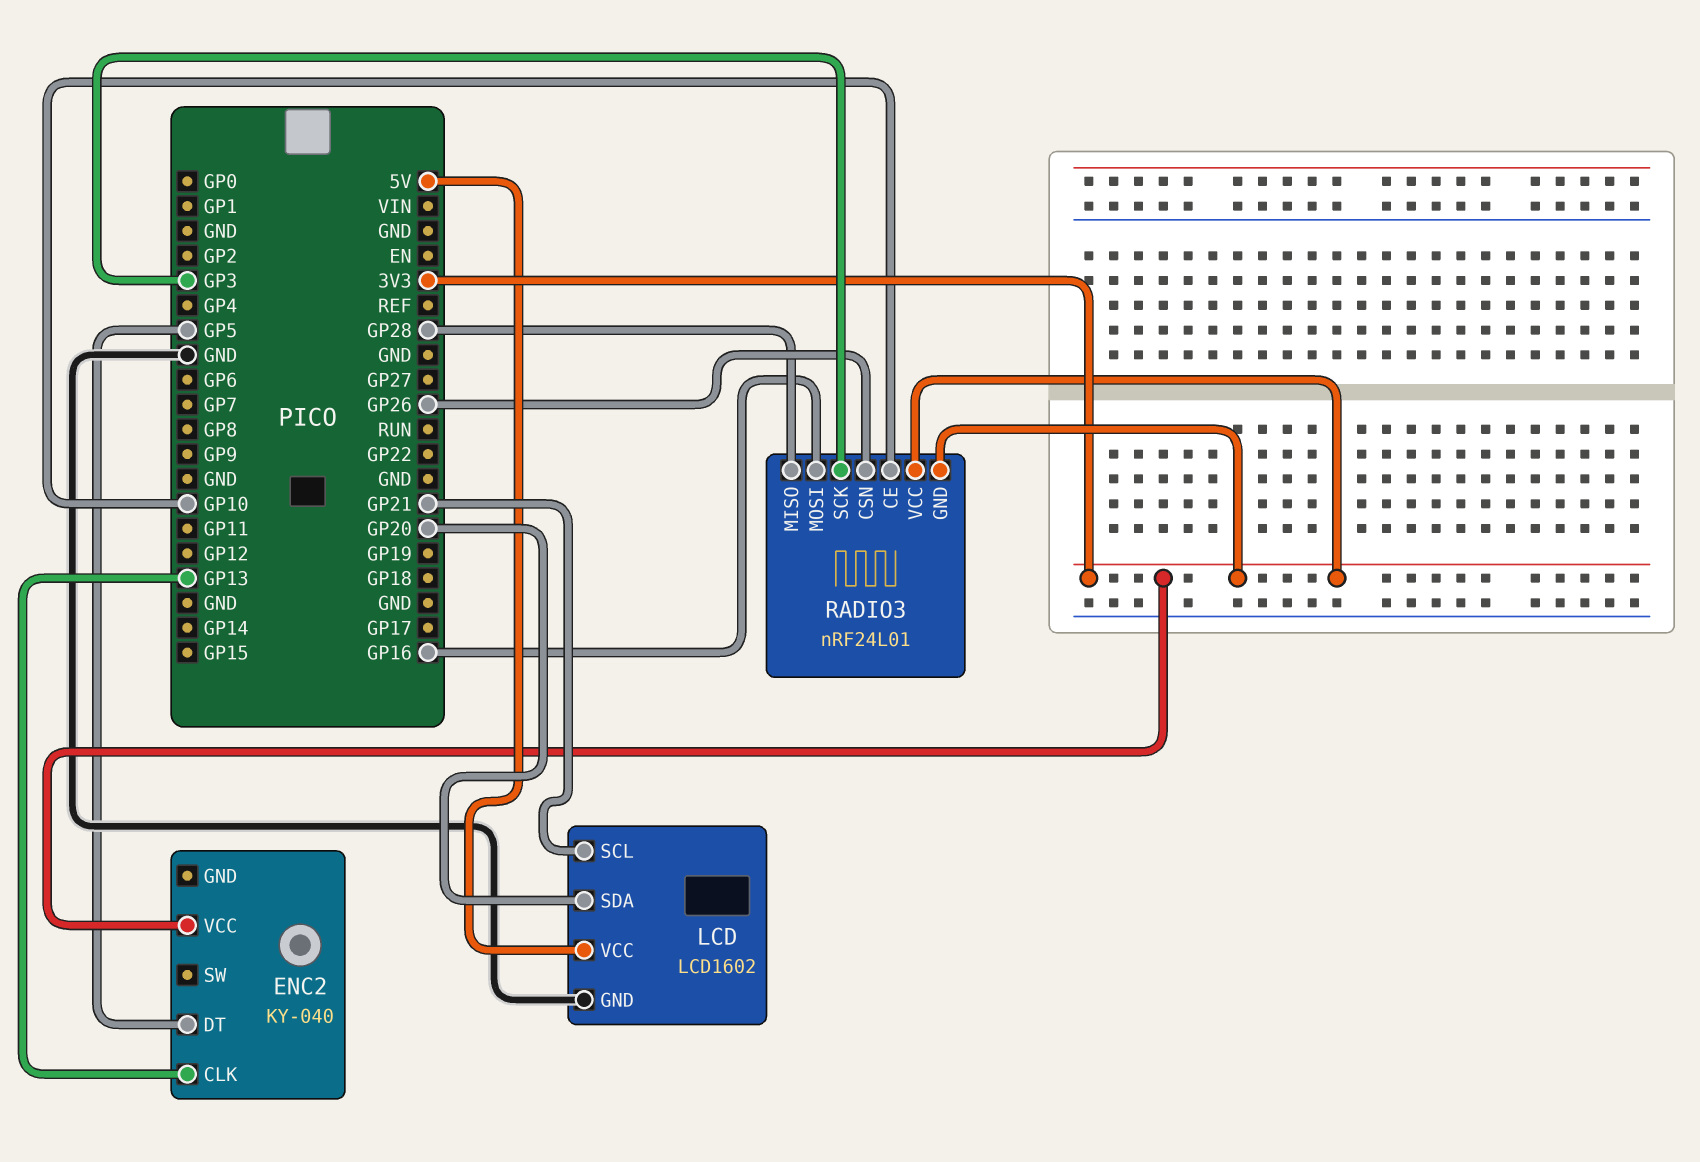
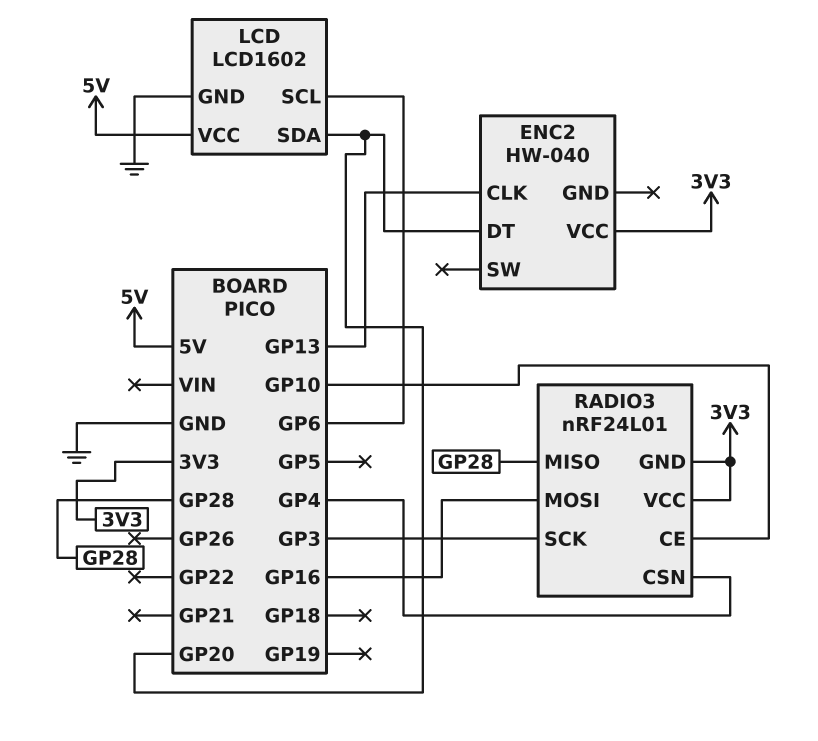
ENC2: KY-040 -> HW-040
ENC2 pin DT: GP5 -> GP20
LCD pin SCL: GP21 -> GP6
RADIO3 pin CSN: GP26 -> GP4

